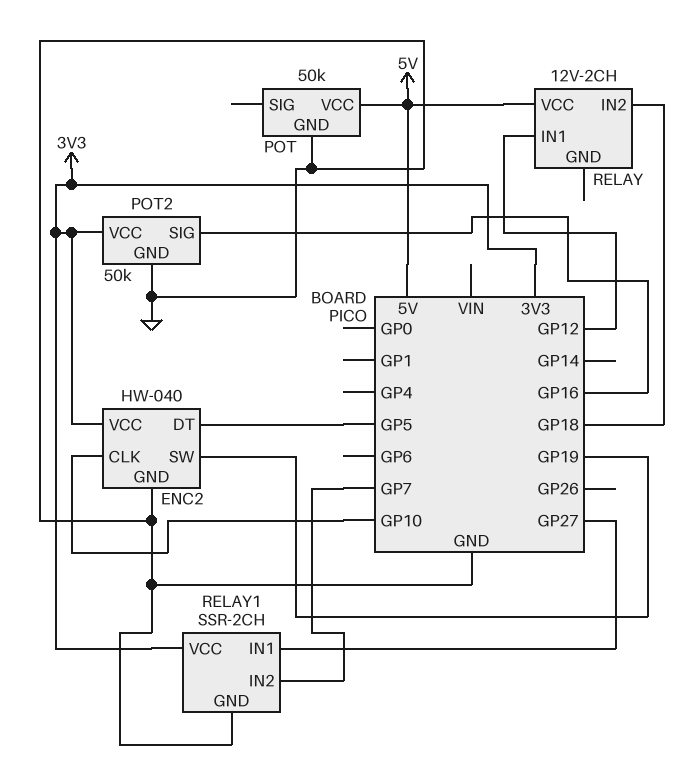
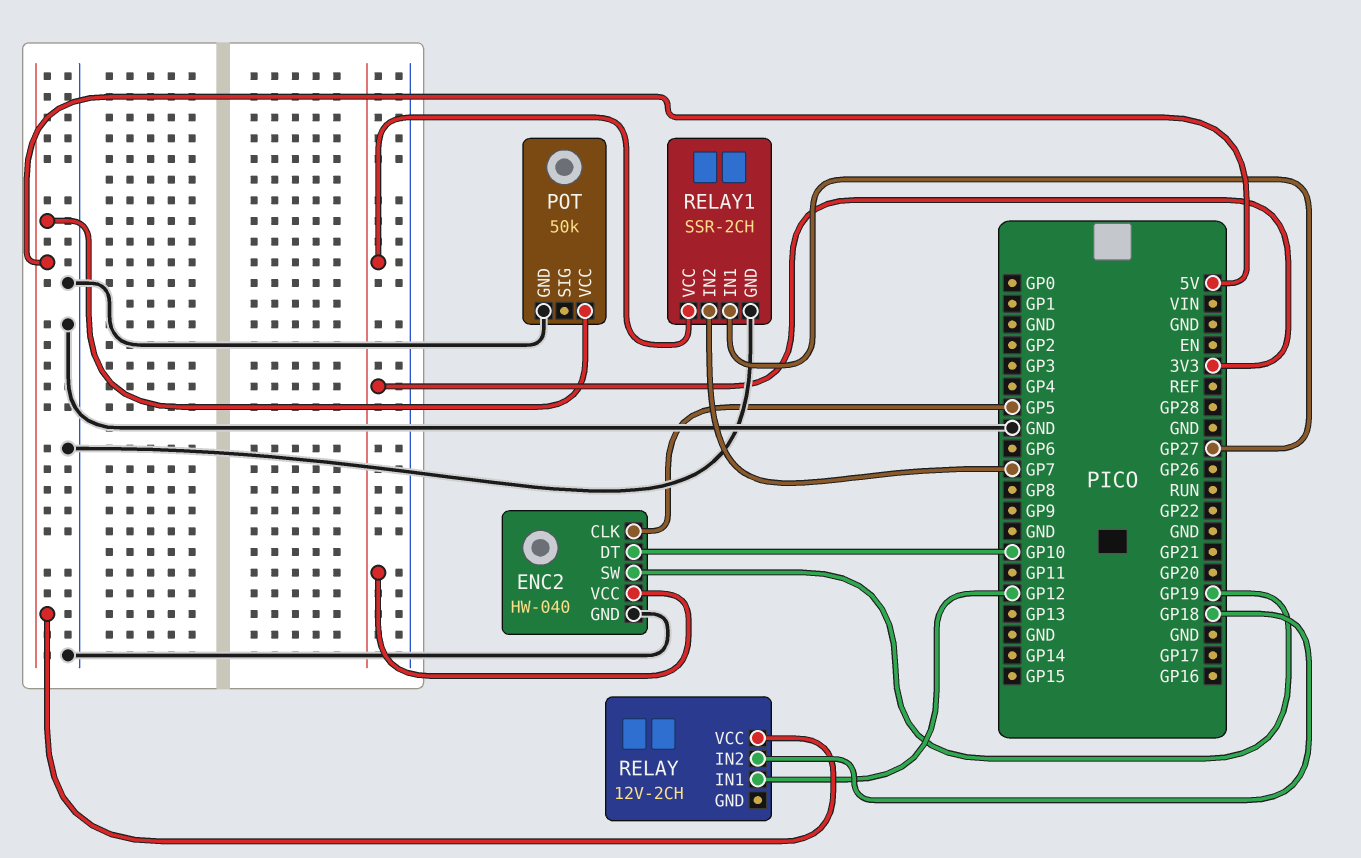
ENC2 pin CLK: GP10 -> GP5
ENC2 pin DT: GP5 -> GP10
POT2: 50k -> none
POT2 pin GND: GND -> none
POT2 pin SIG: GP16 -> none
POT2 pin VCC: 3V3 -> none

